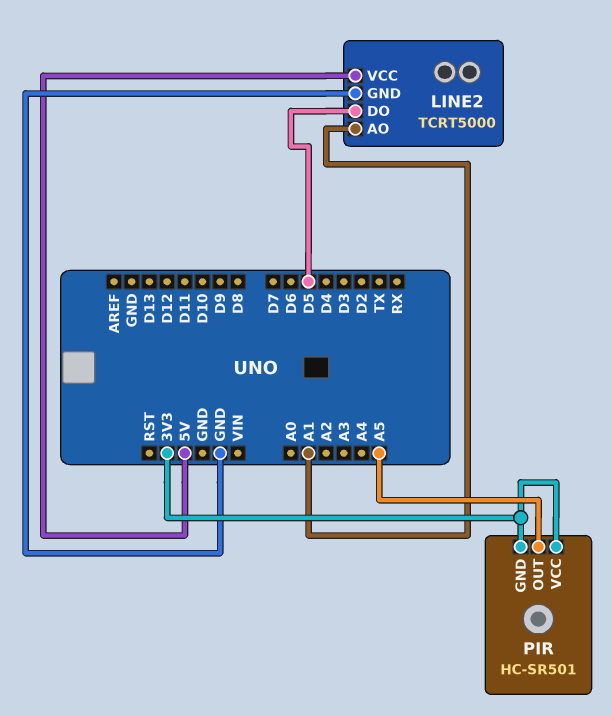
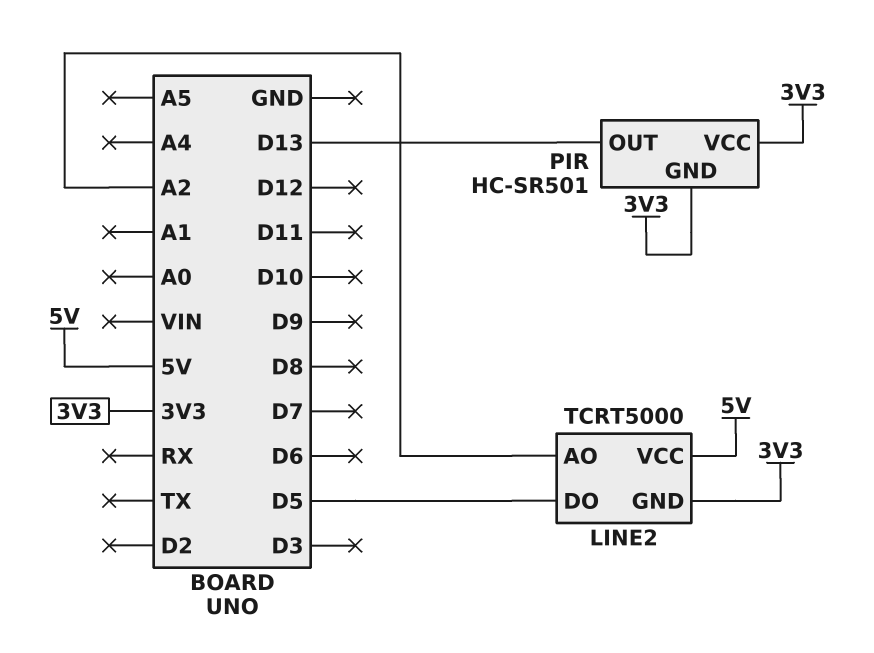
LINE2 pin AO: A1 -> A2
LINE2 pin GND: GND -> 3V3
PIR pin OUT: A5 -> D13

